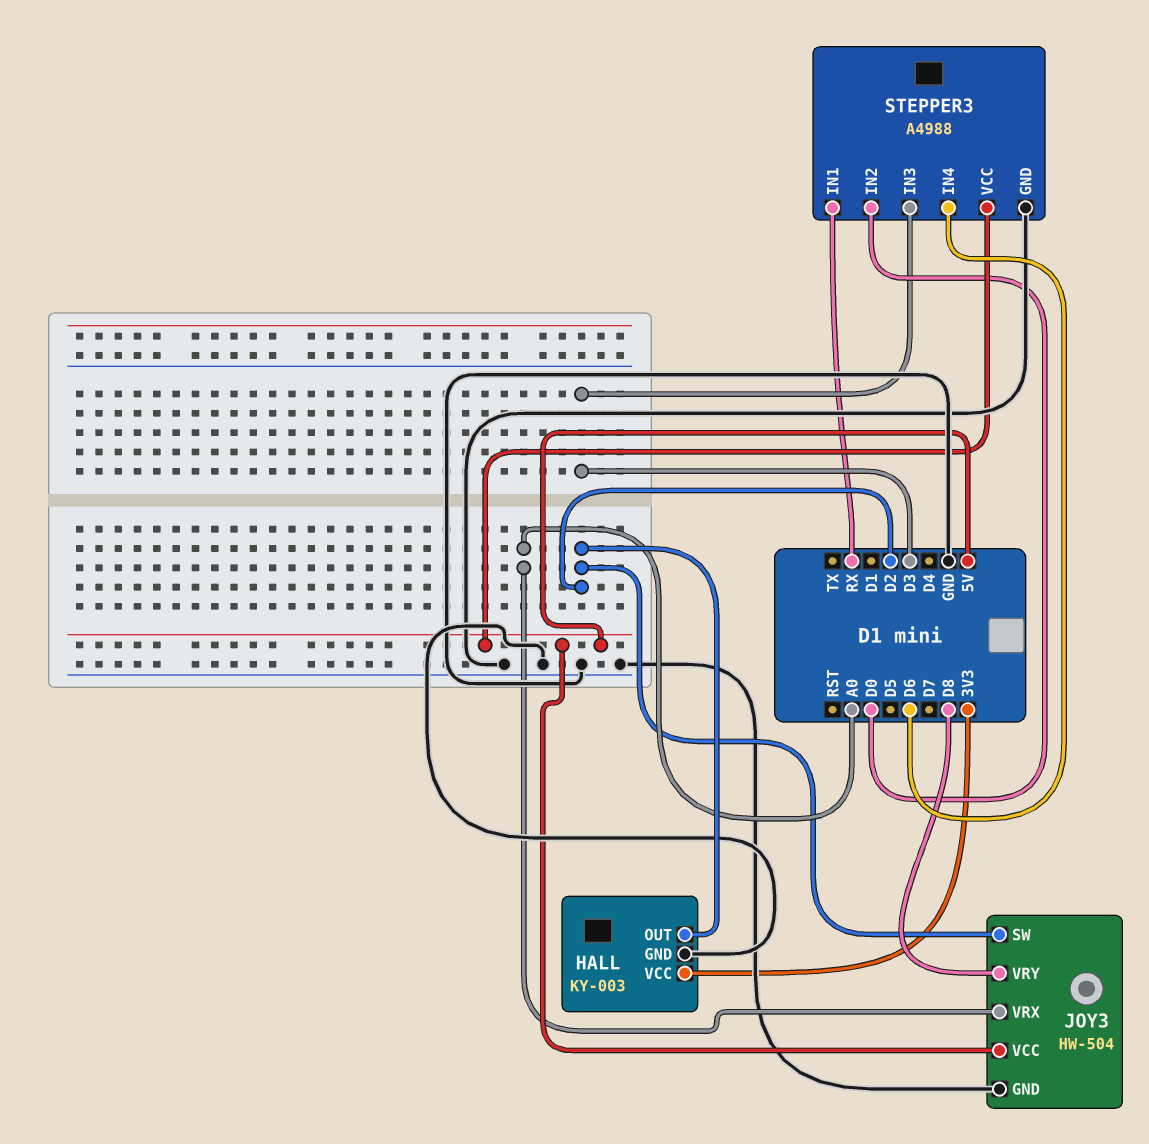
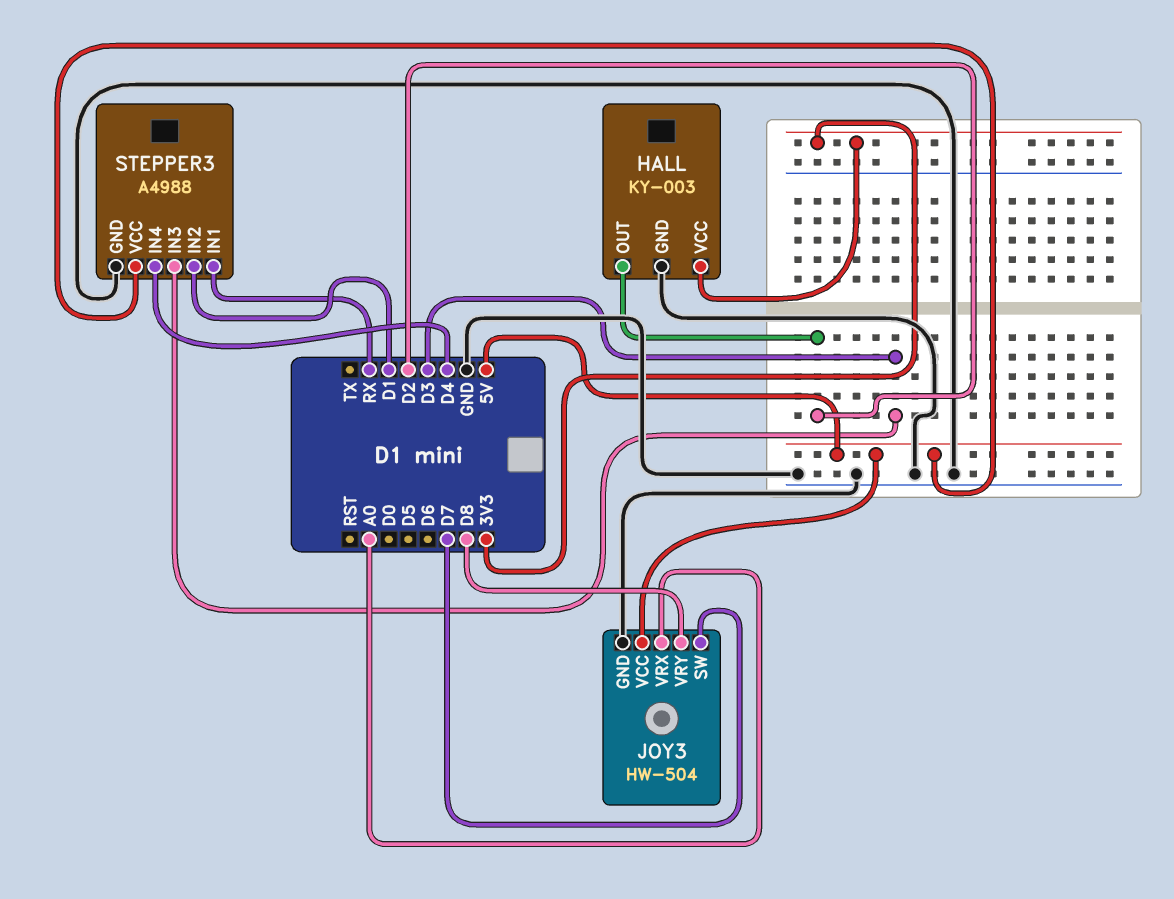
JOY3 pin SW: D2 -> D7
STEPPER3 pin IN2: D0 -> D1
STEPPER3 pin IN4: D6 -> D4

